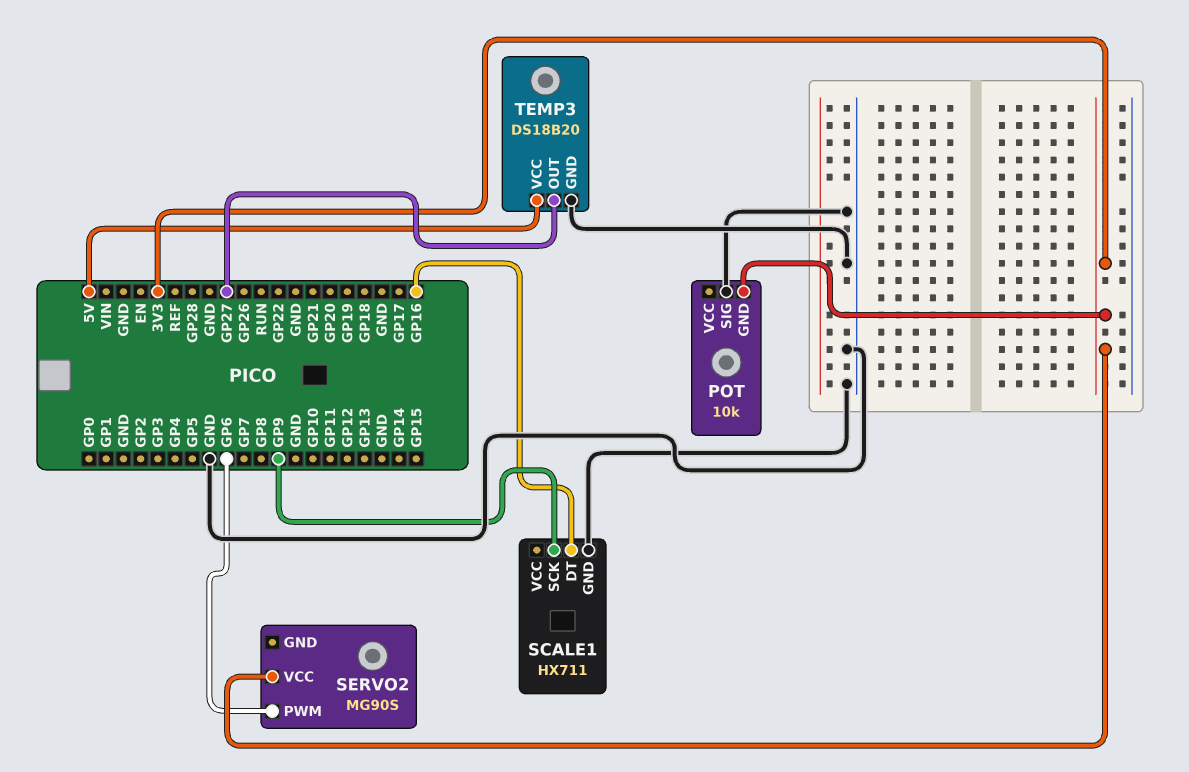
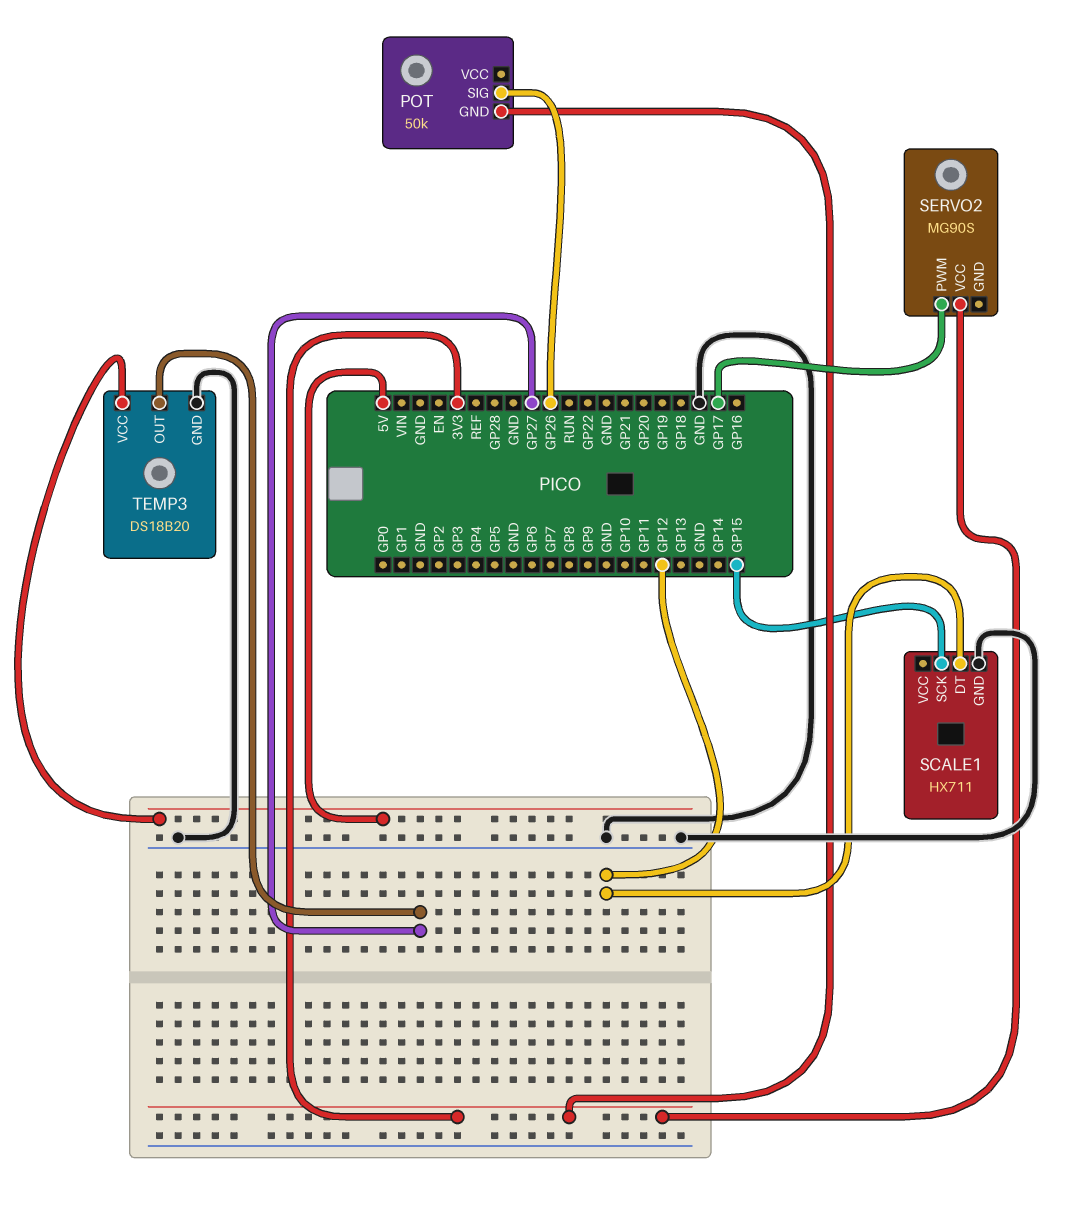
POT: 10k -> 50k
POT pin SIG: GND -> GP26
SCALE1 pin DT: GP16 -> GP12
SCALE1 pin SCK: GP9 -> GP15
SERVO2 pin PWM: GP6 -> GP17

